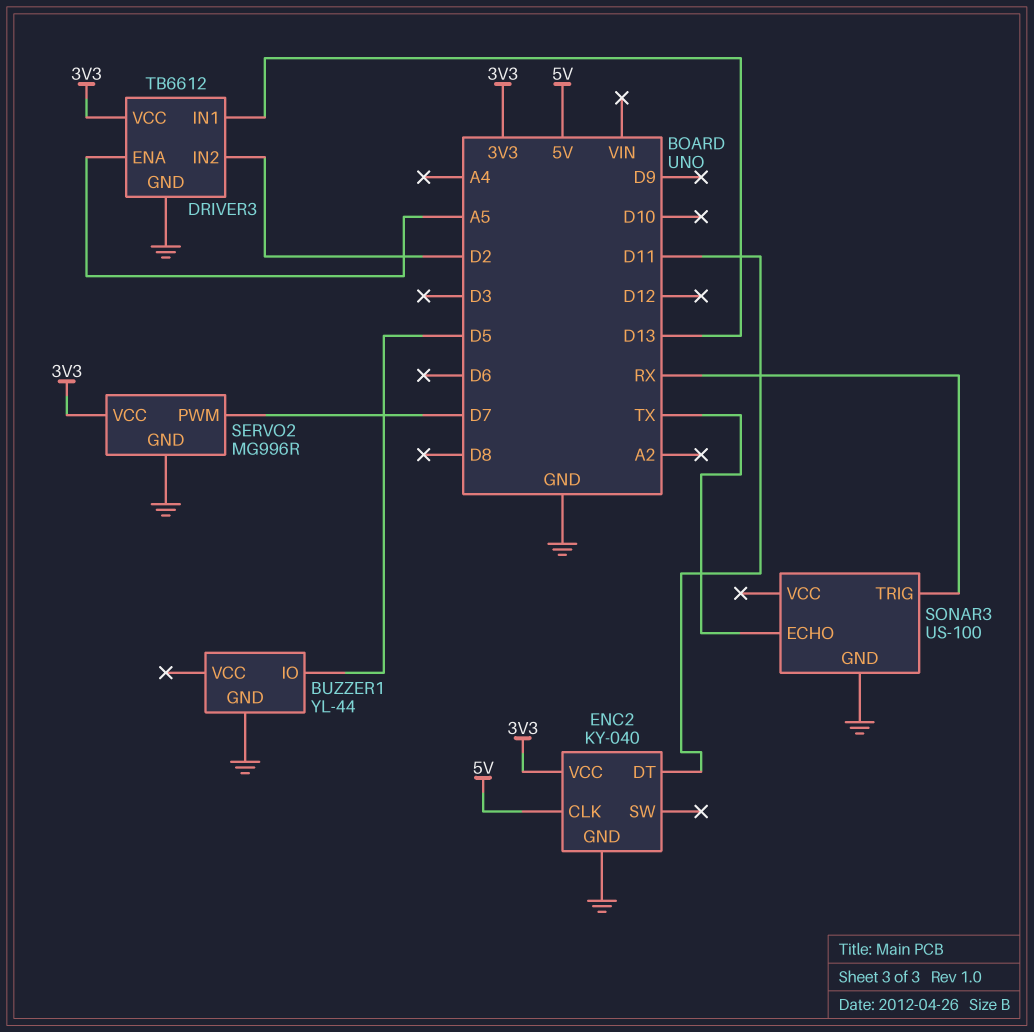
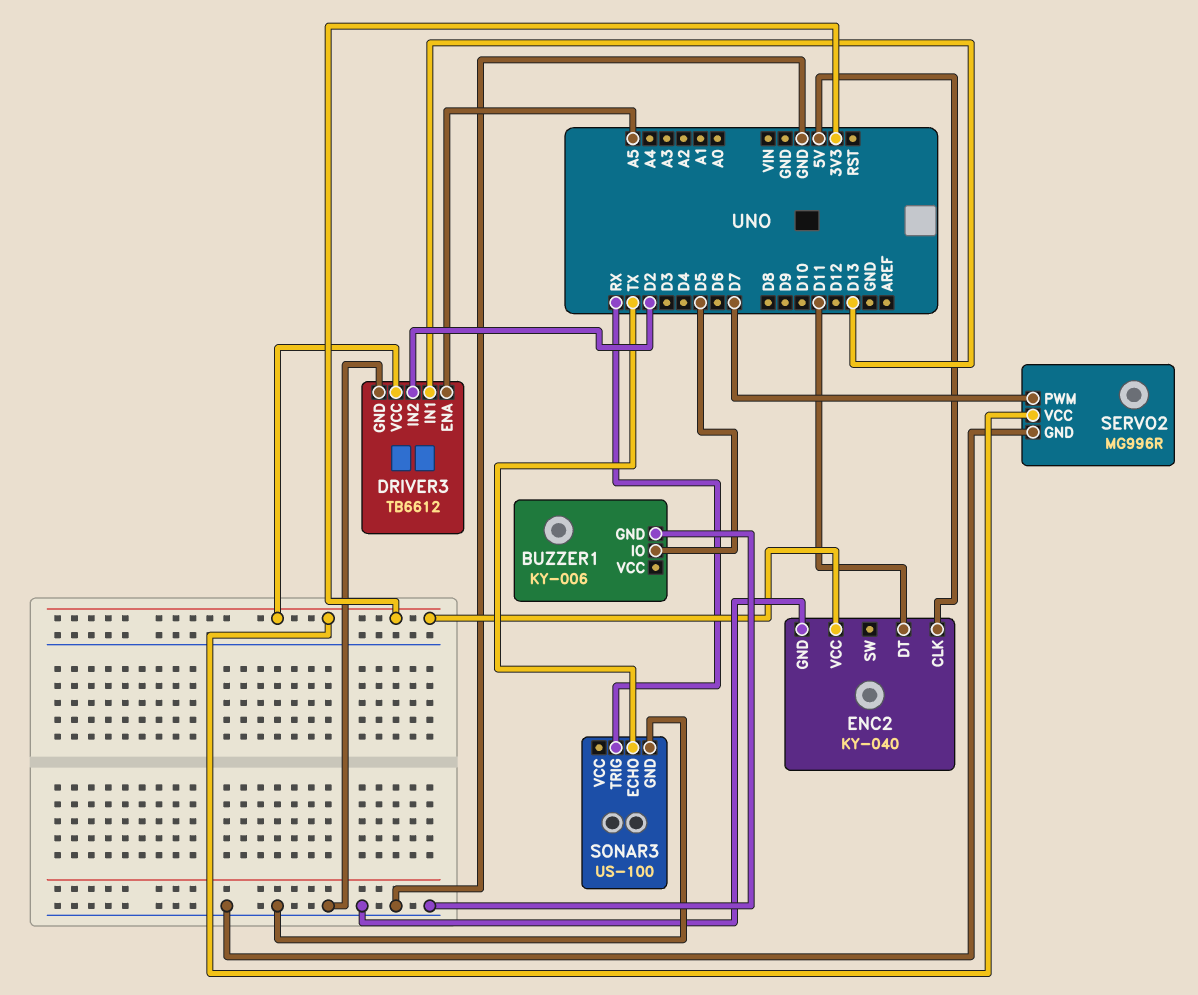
BUZZER1: YL-44 -> KY-006

